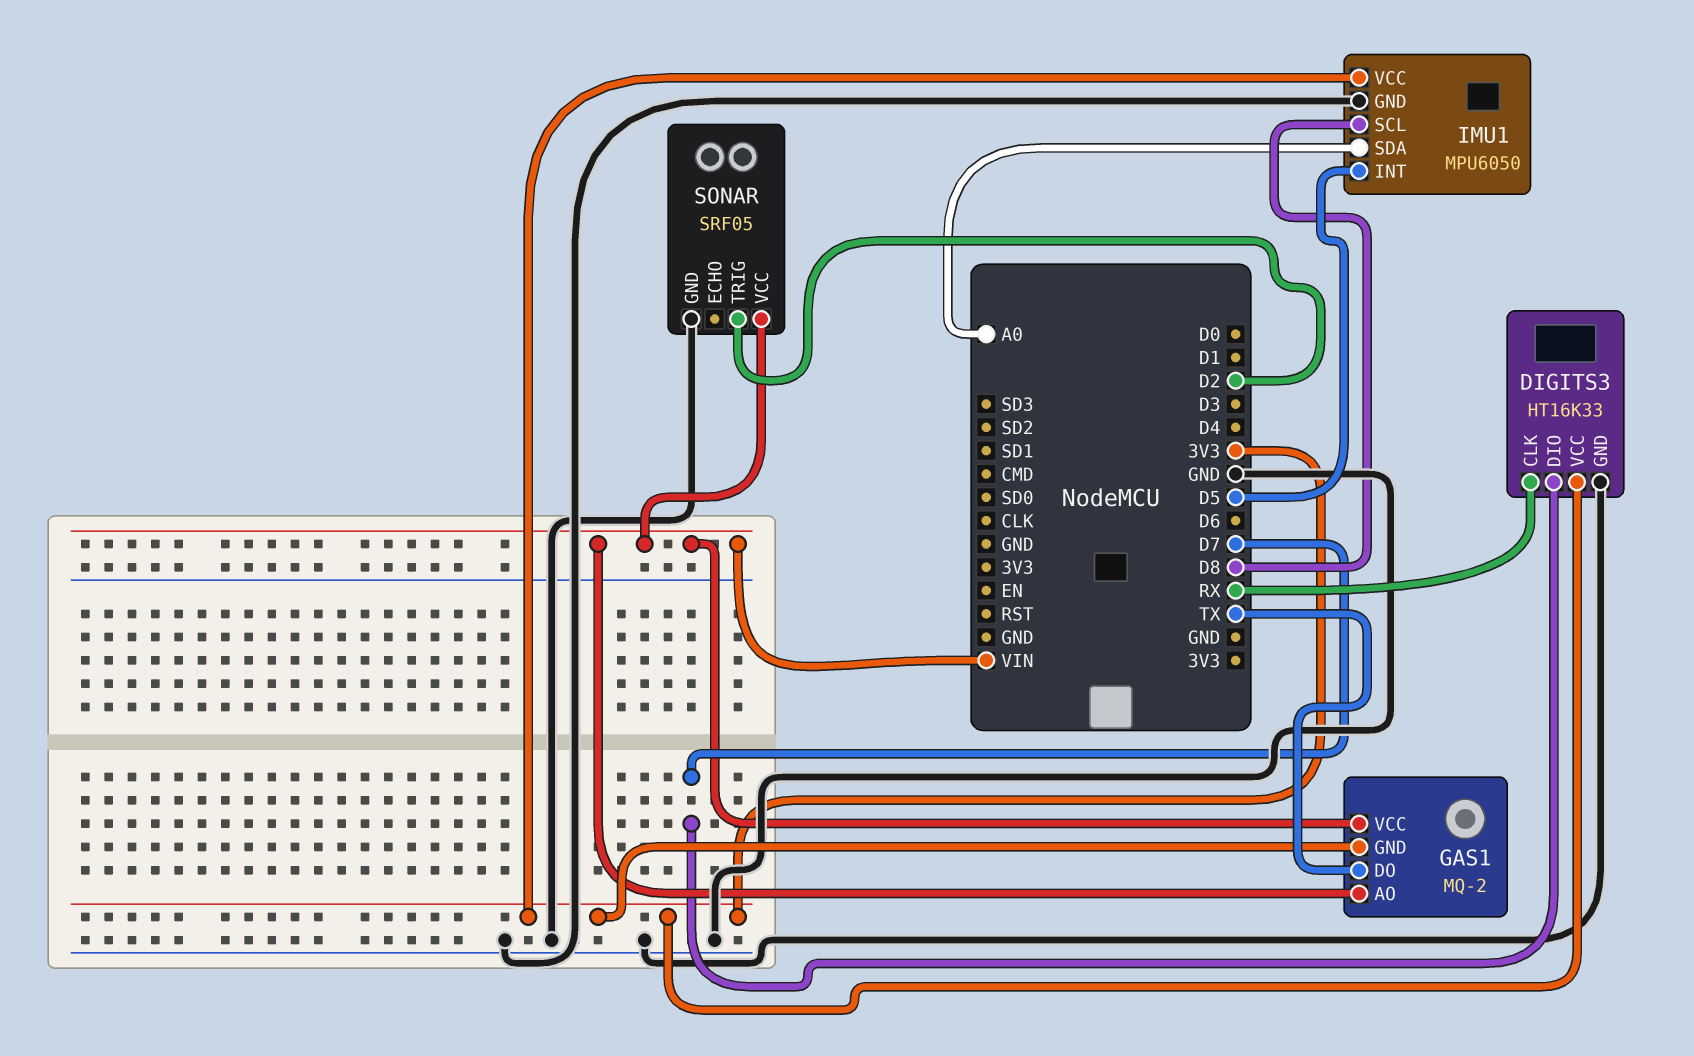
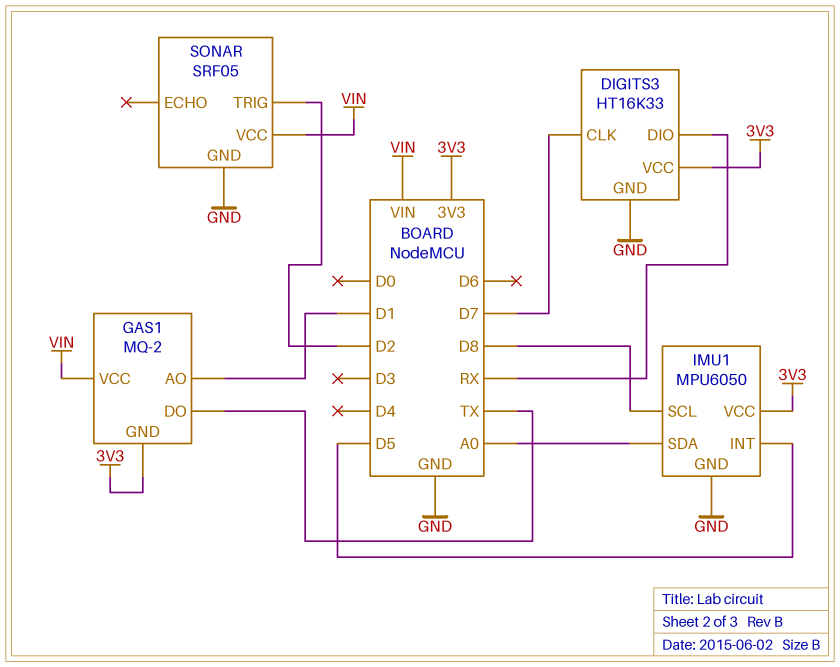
DIGITS3 pin CLK: RX -> D7
DIGITS3 pin DIO: D7 -> RX
GAS1 pin AO: VIN -> D1

